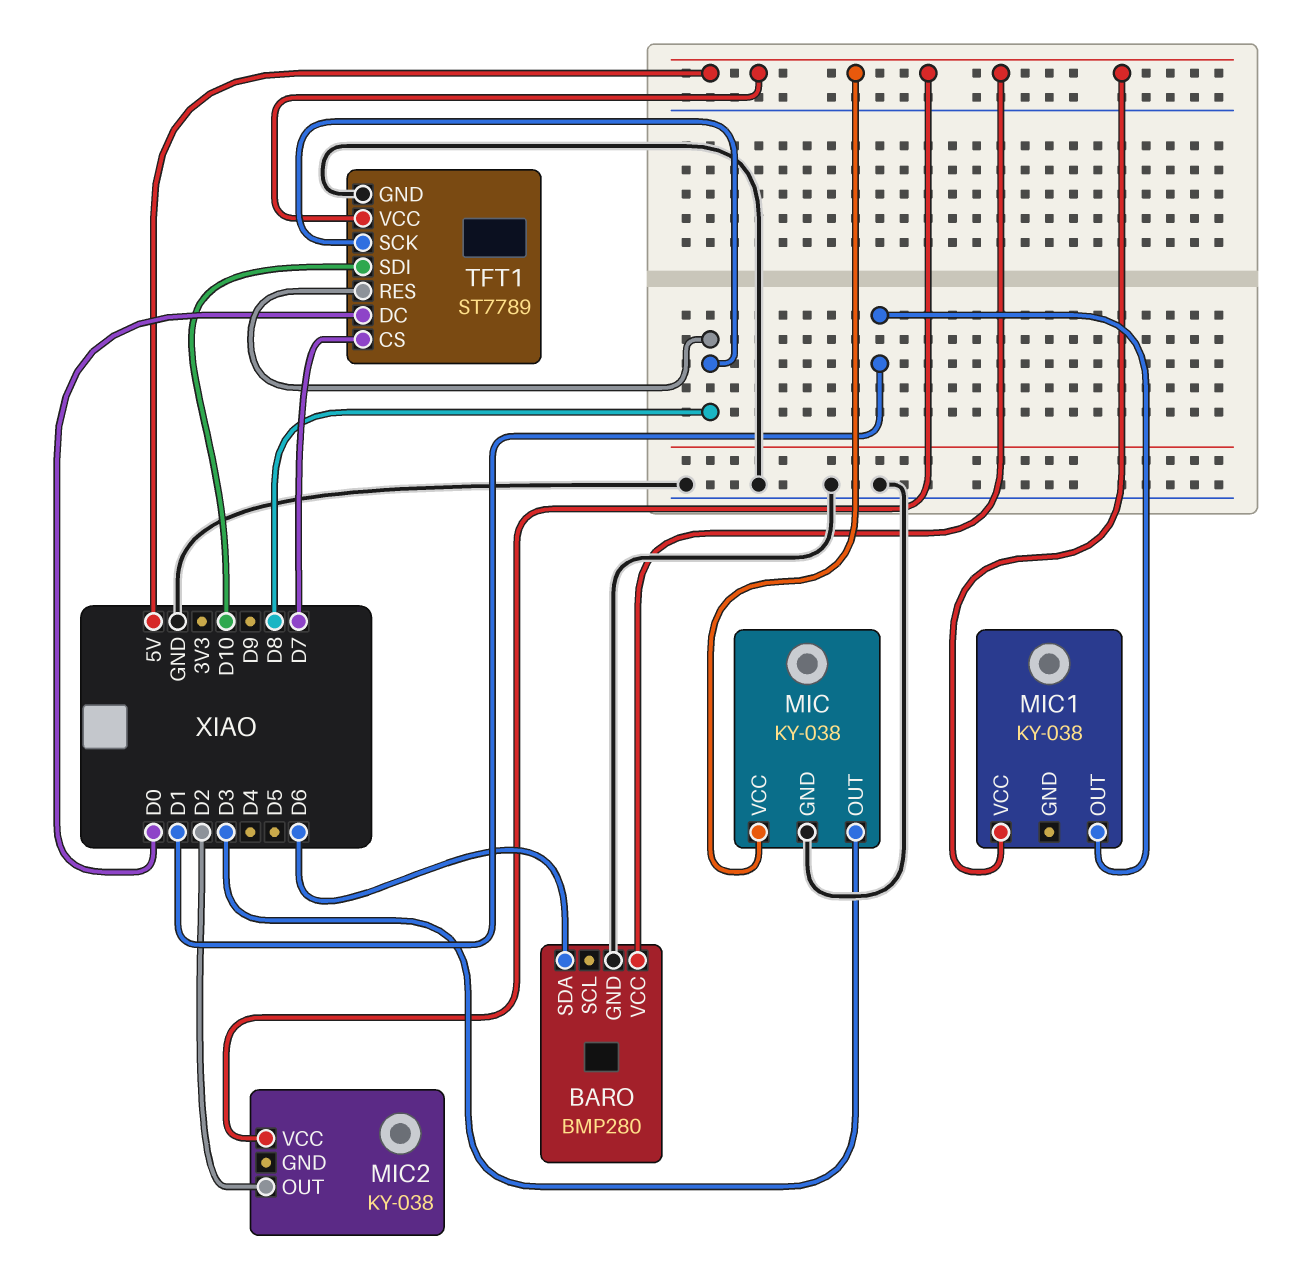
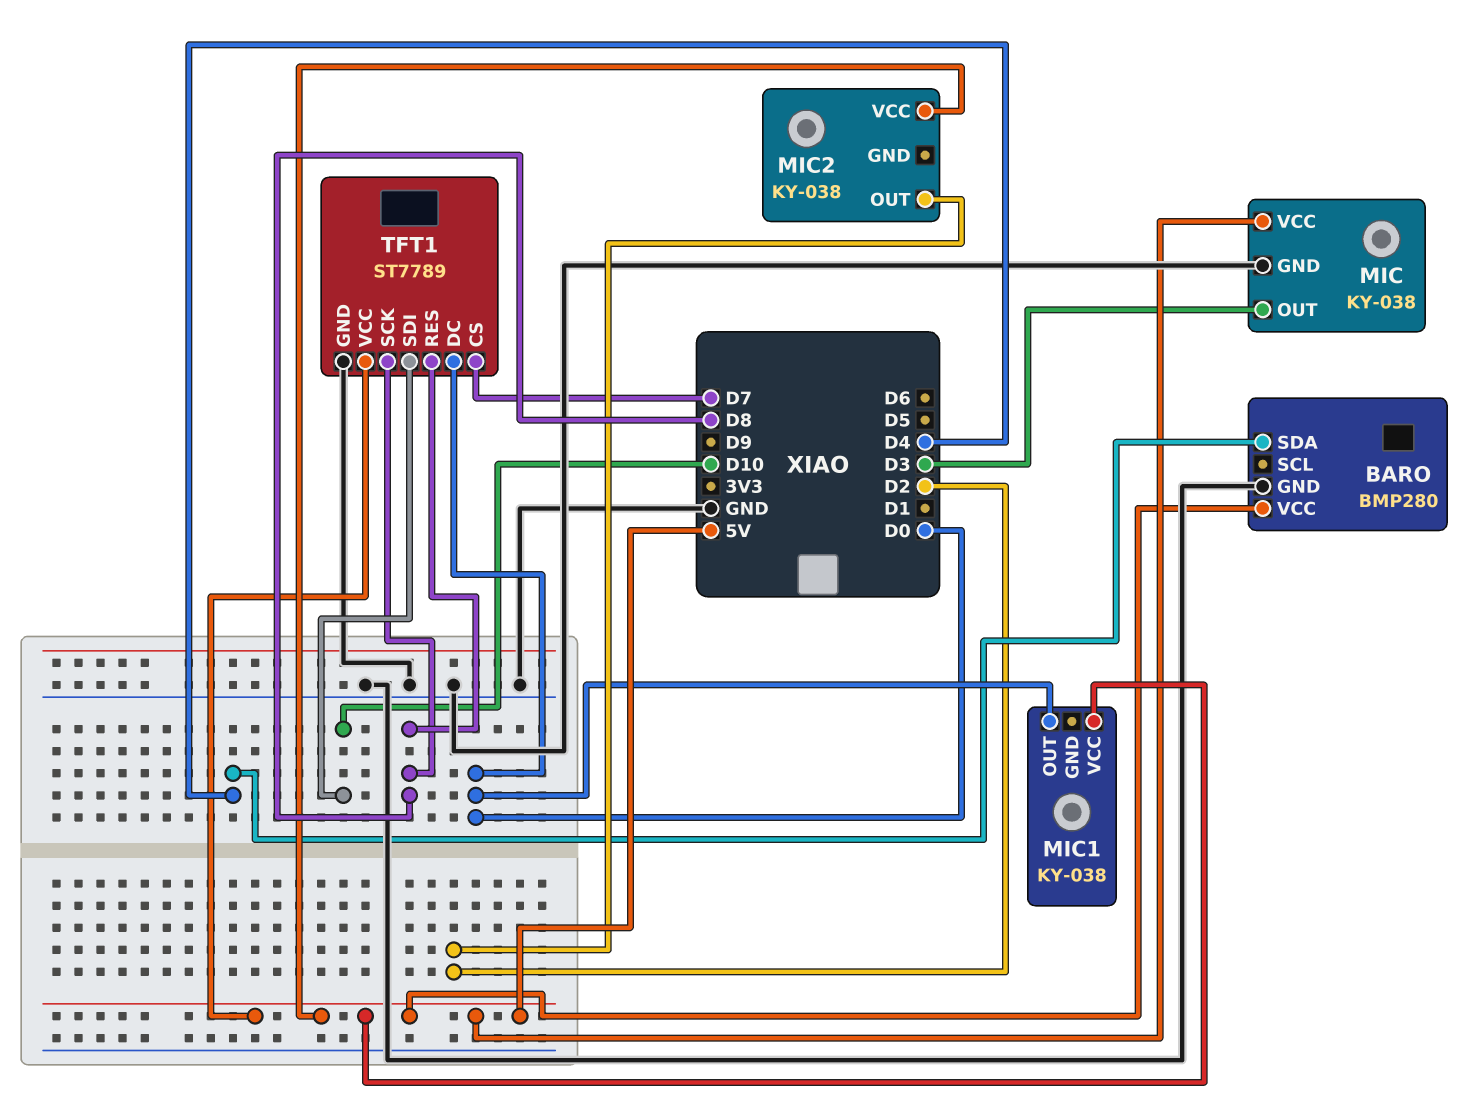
BARO pin SDA: D6 -> D4
MIC1 pin OUT: D1 -> D0

